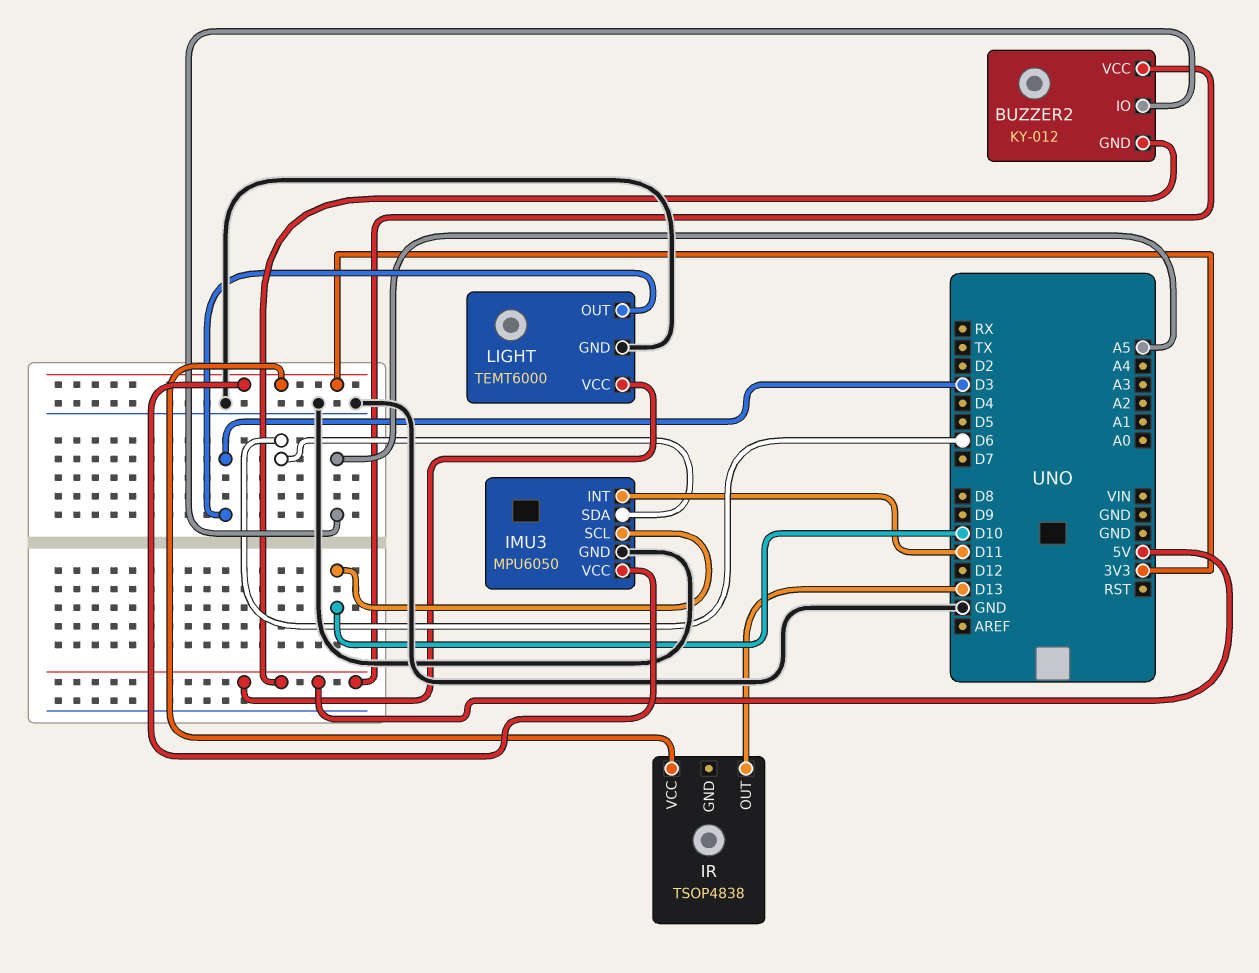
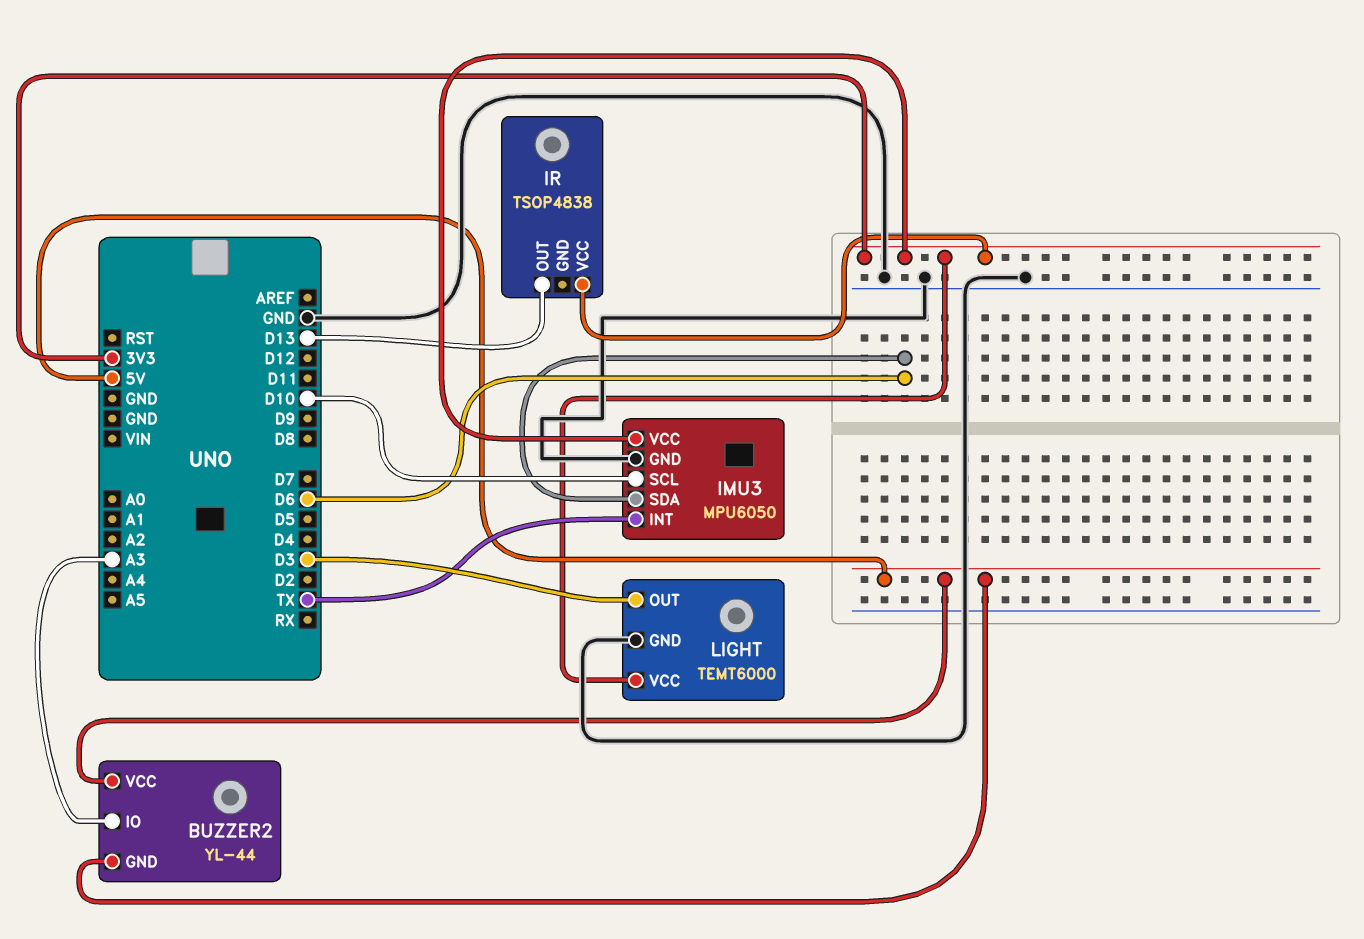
BUZZER2: KY-012 -> YL-44
BUZZER2 pin IO: A5 -> A3
IMU3 pin INT: D11 -> TX
LIGHT pin VCC: 5V -> 3V3

